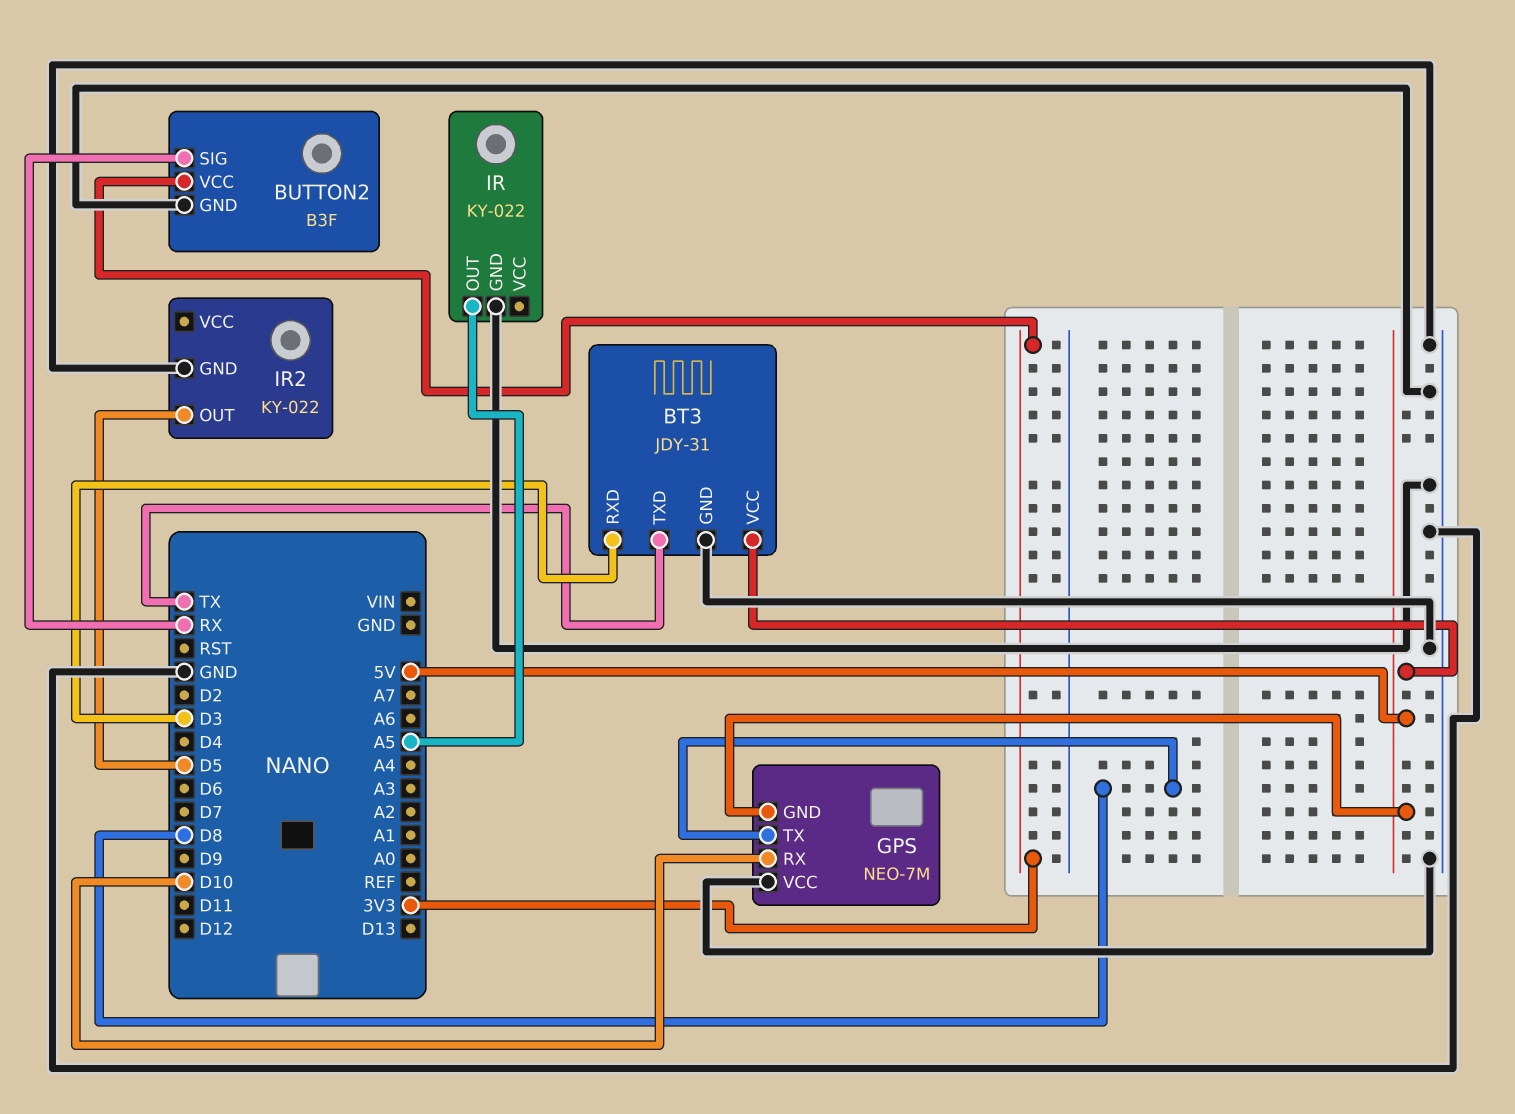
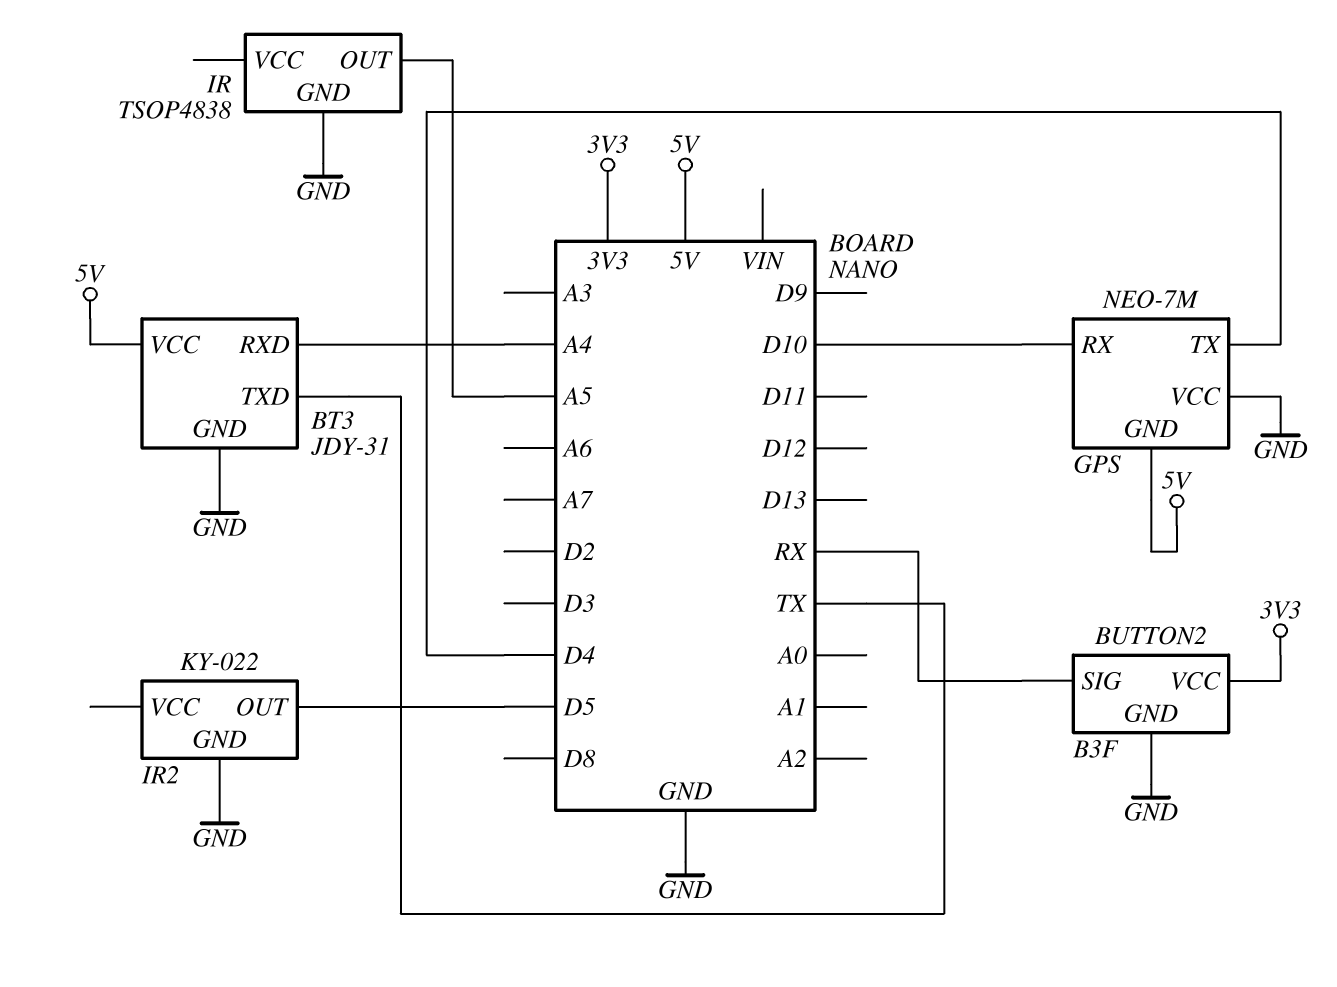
BT3 pin RXD: D3 -> A4
GPS pin TX: D8 -> D4
IR: KY-022 -> TSOP4838

